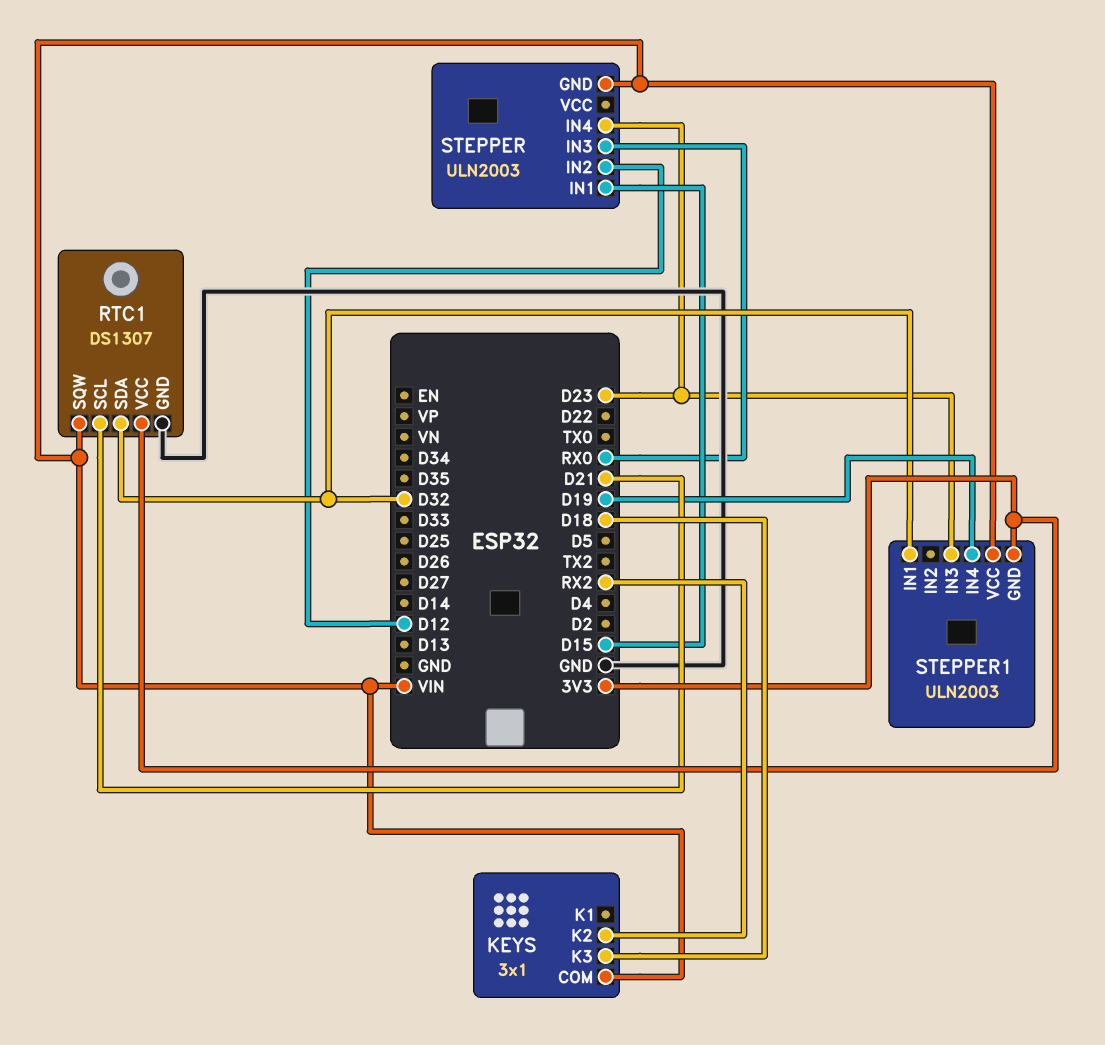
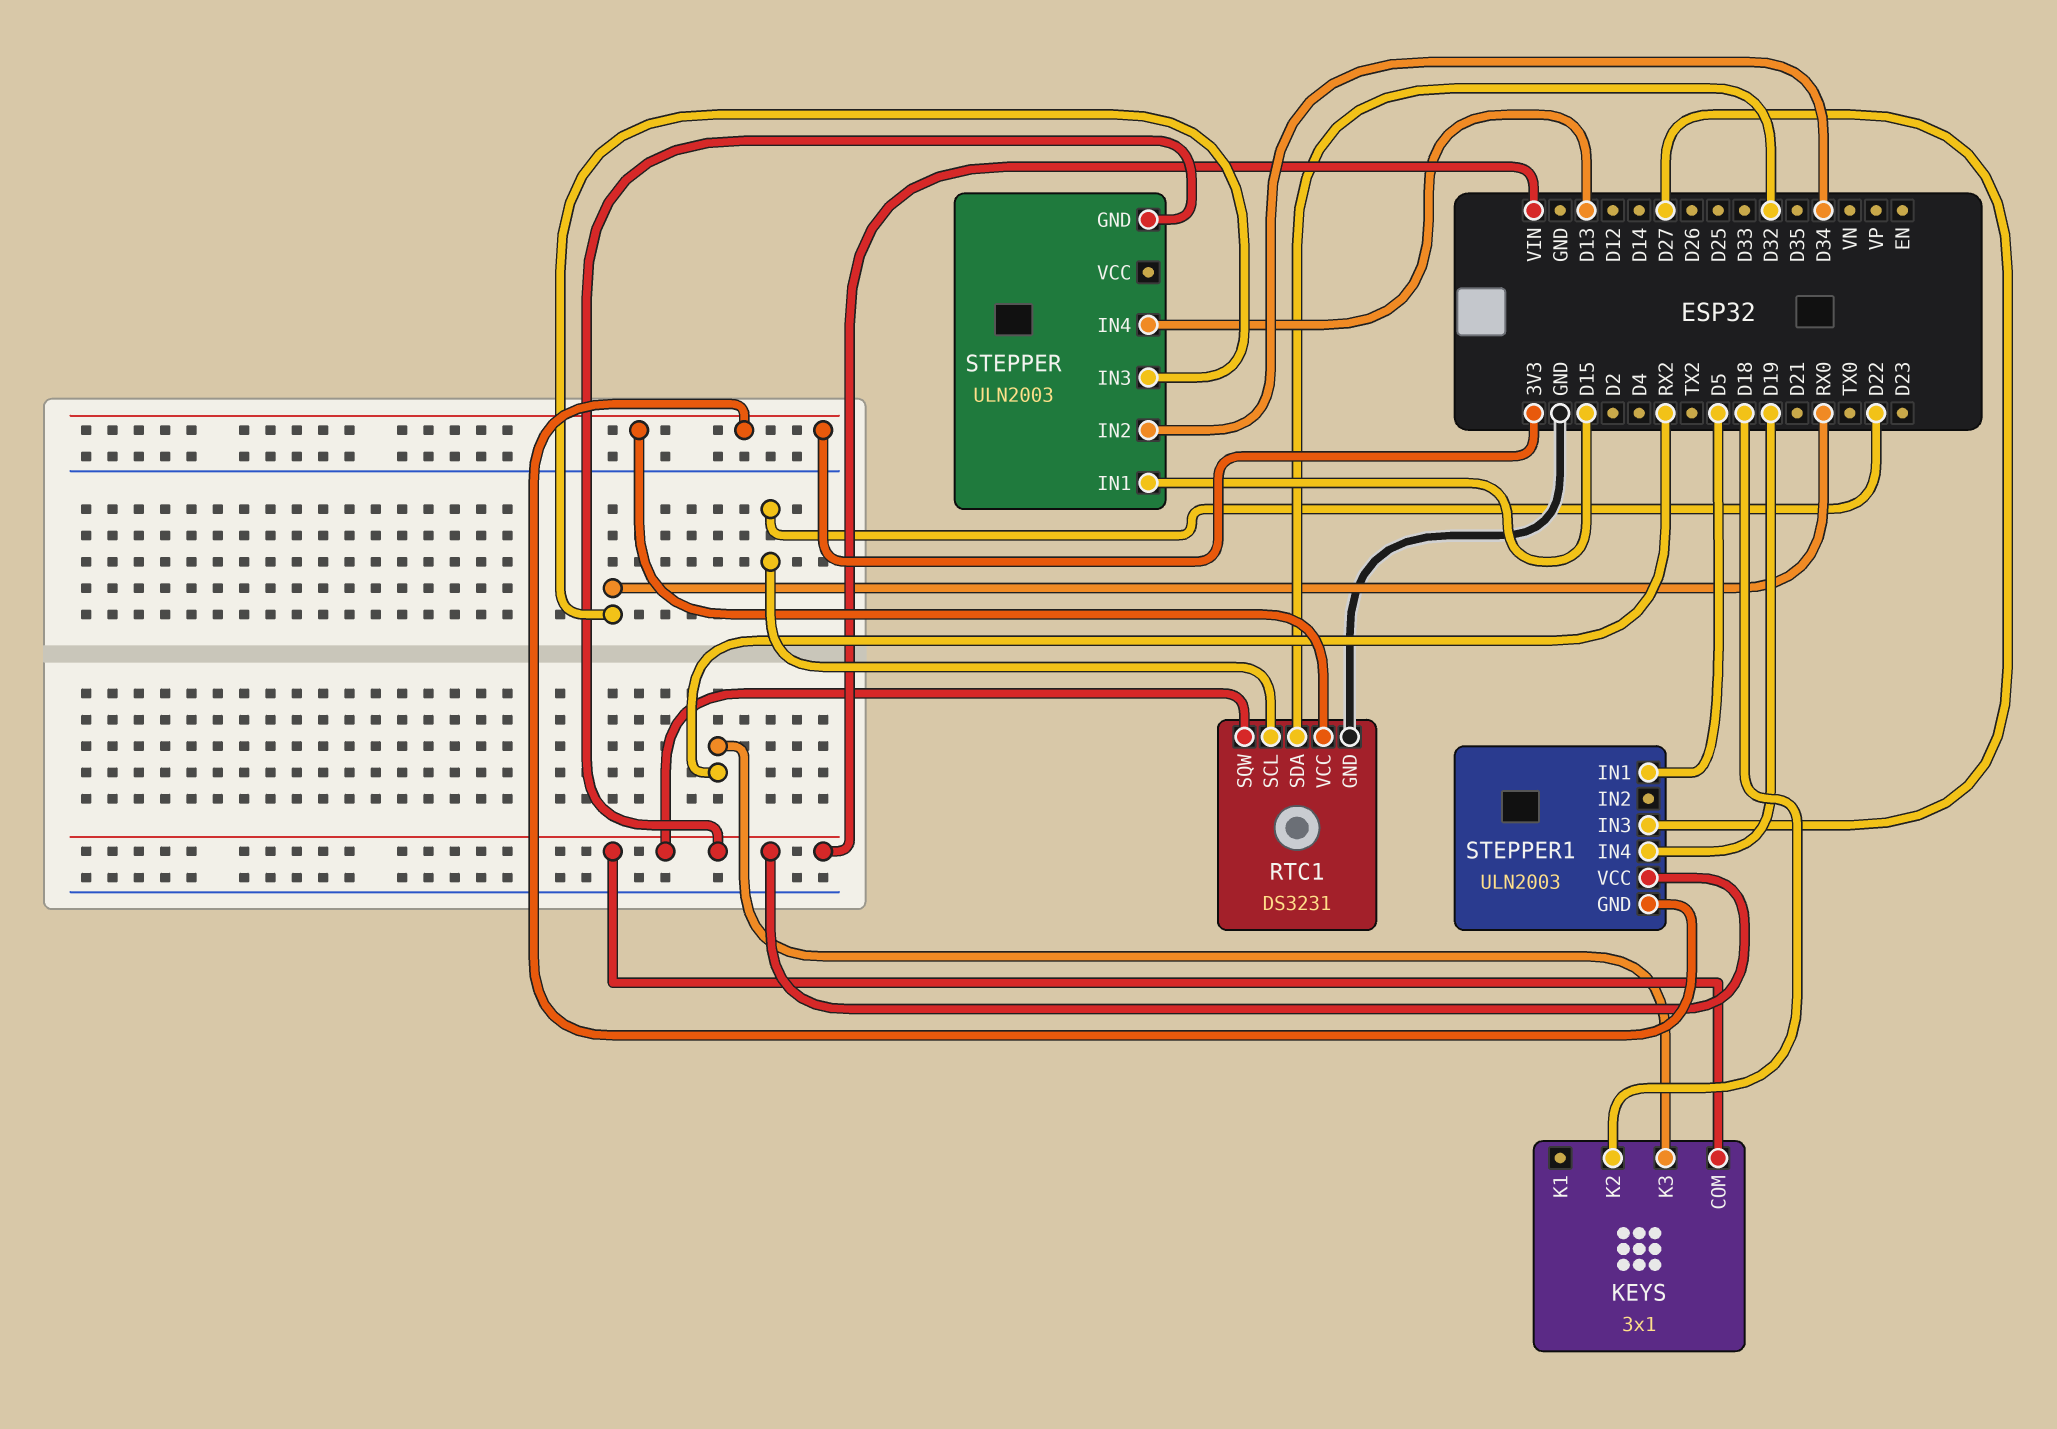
KEYS pin K2: RX2 -> D18
KEYS pin K3: D18 -> RX2
RTC1: DS1307 -> DS3231
RTC1 pin SCL: D21 -> D22
STEPPER pin IN2: D12 -> D34
STEPPER pin IN4: D23 -> D13
STEPPER1 pin IN1: D32 -> D5
STEPPER1 pin IN3: D23 -> D27

